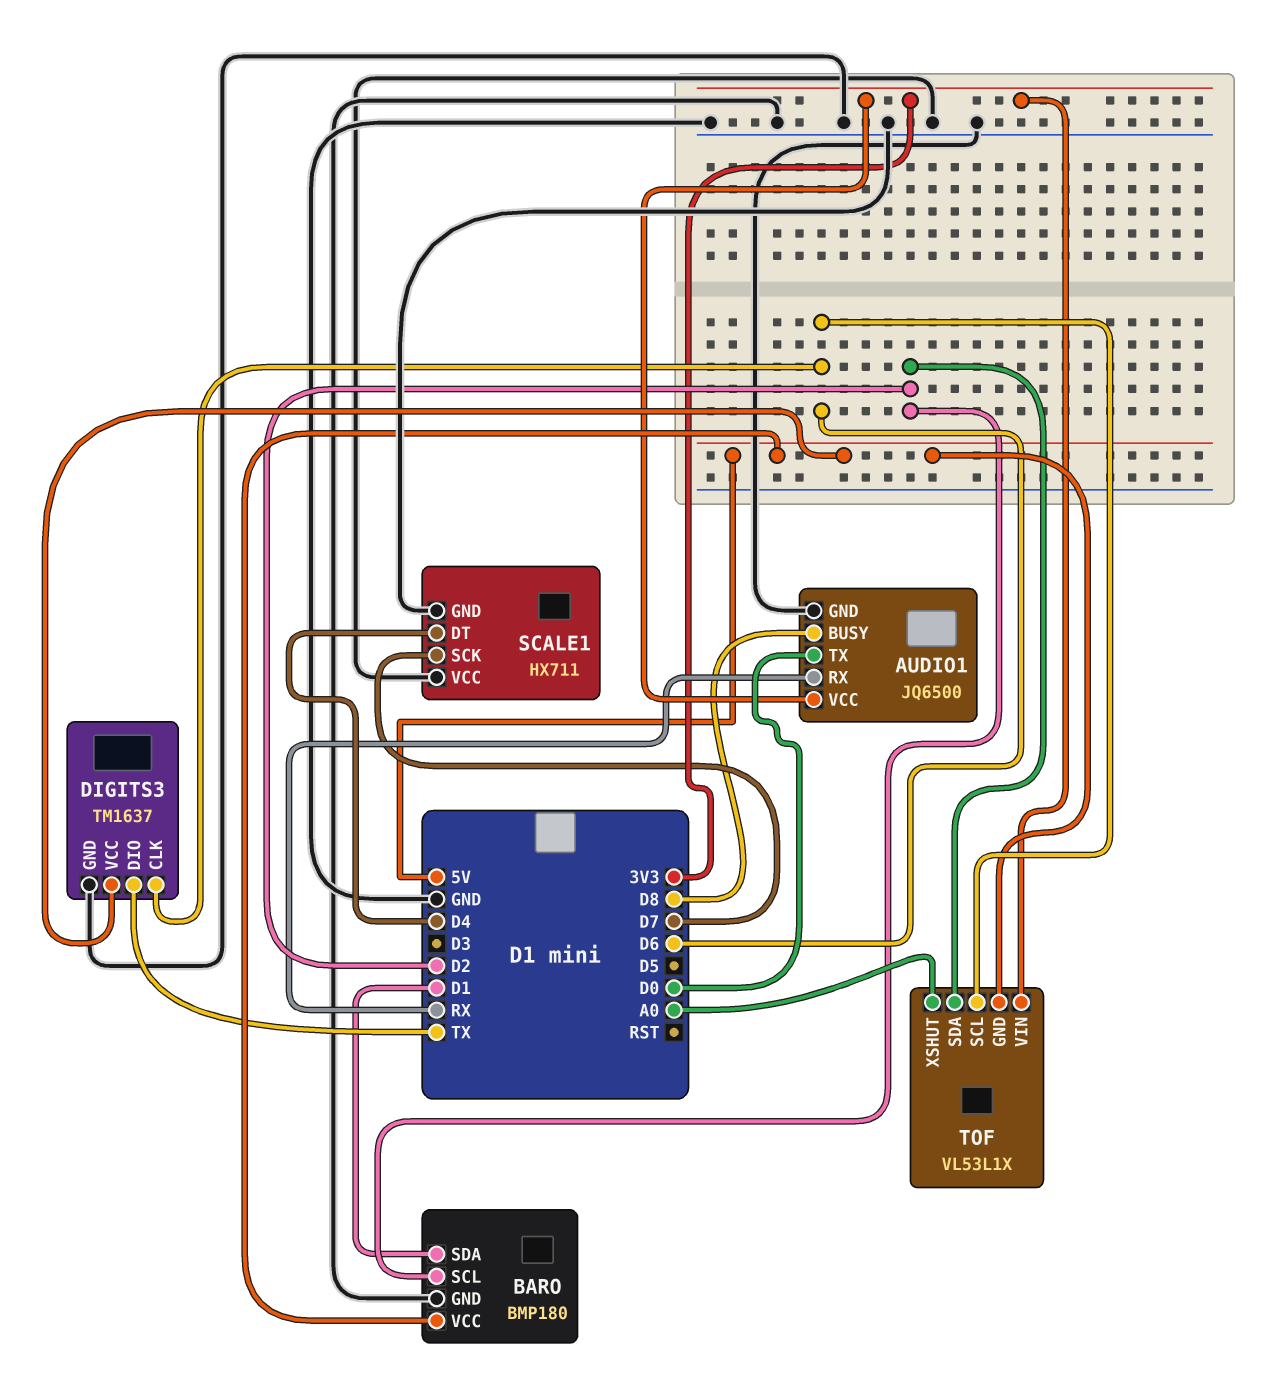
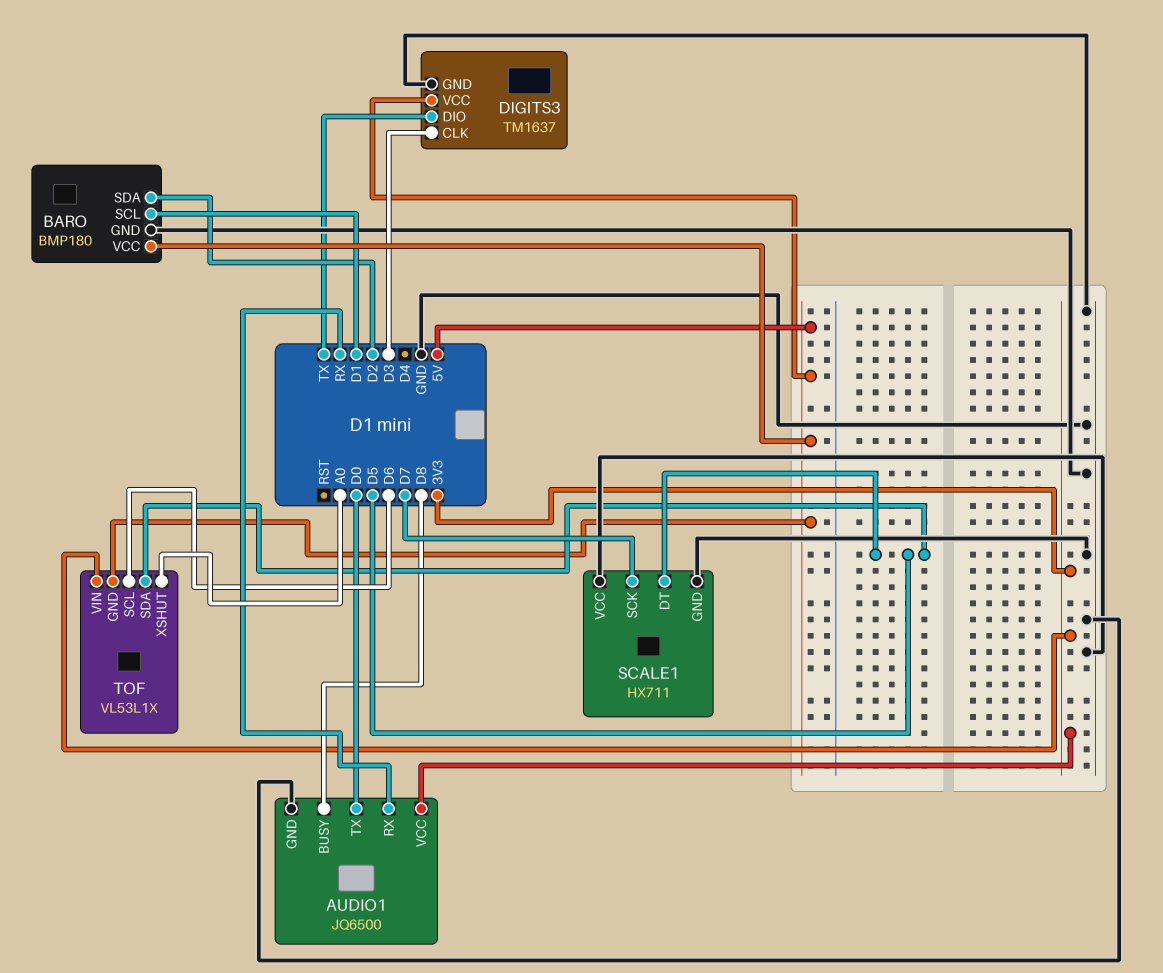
BARO pin SCL: D2 -> D1
BARO pin SDA: D1 -> D2
DIGITS3 pin CLK: D6 -> D3
SCALE1 pin DT: D4 -> D5
TOF pin SDA: D2 -> D5

